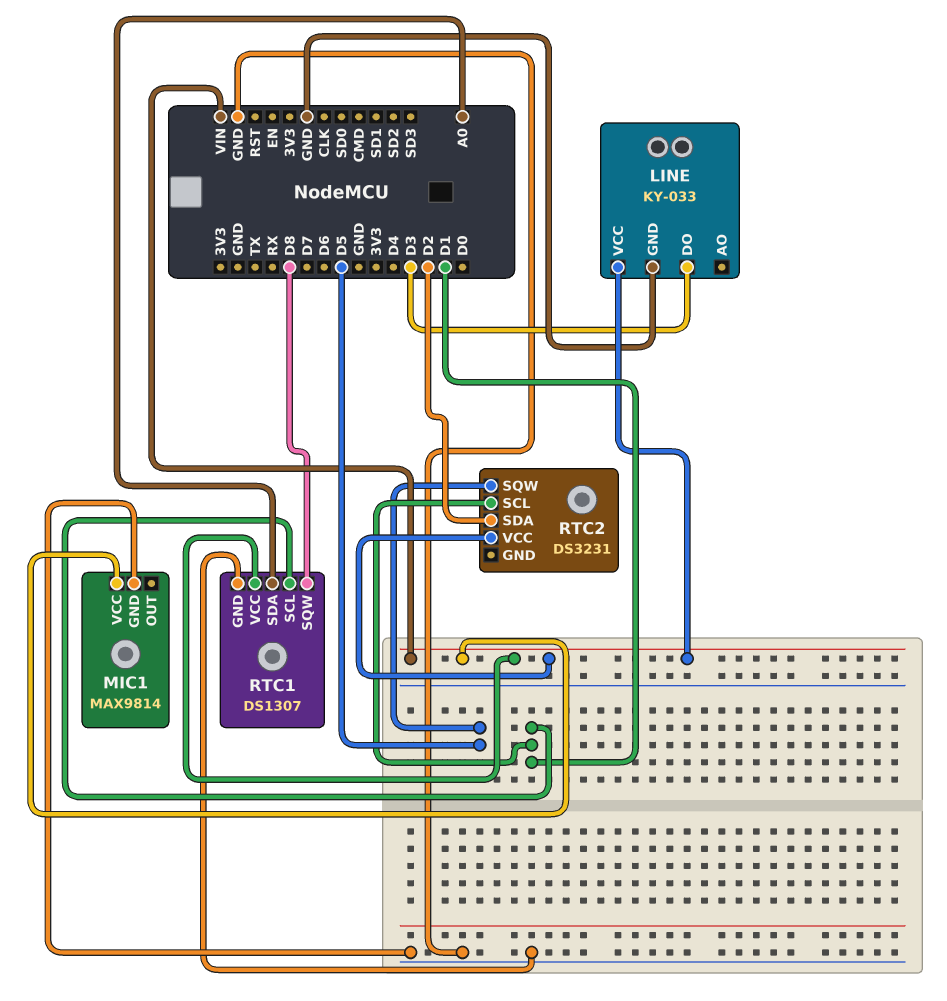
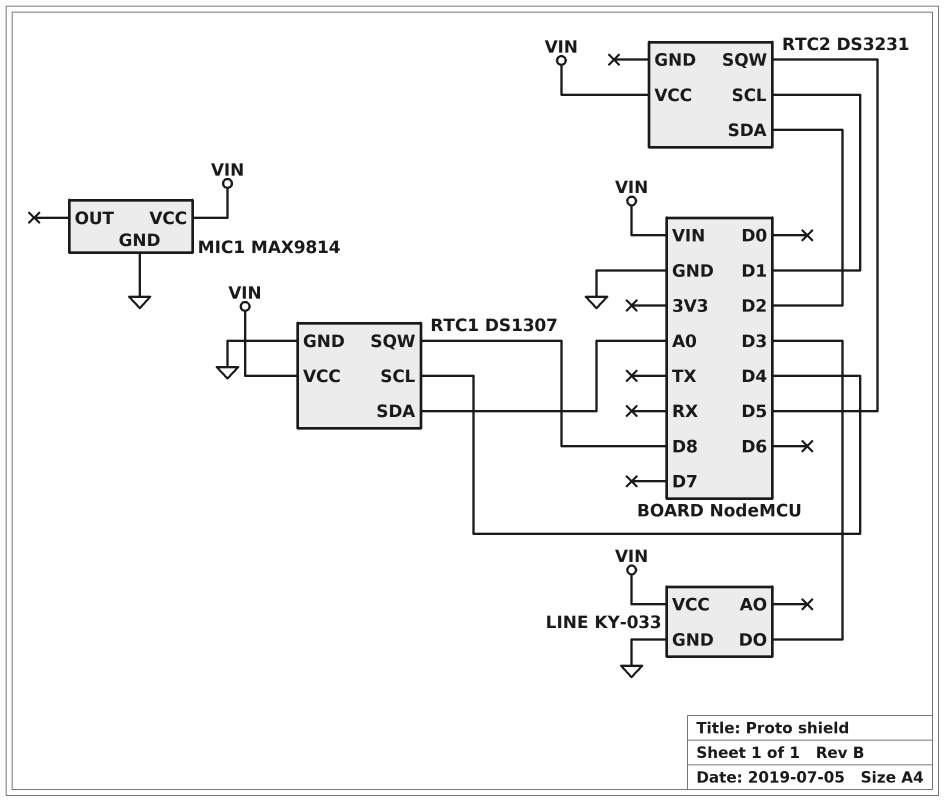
RTC1 pin SCL: D1 -> D4

